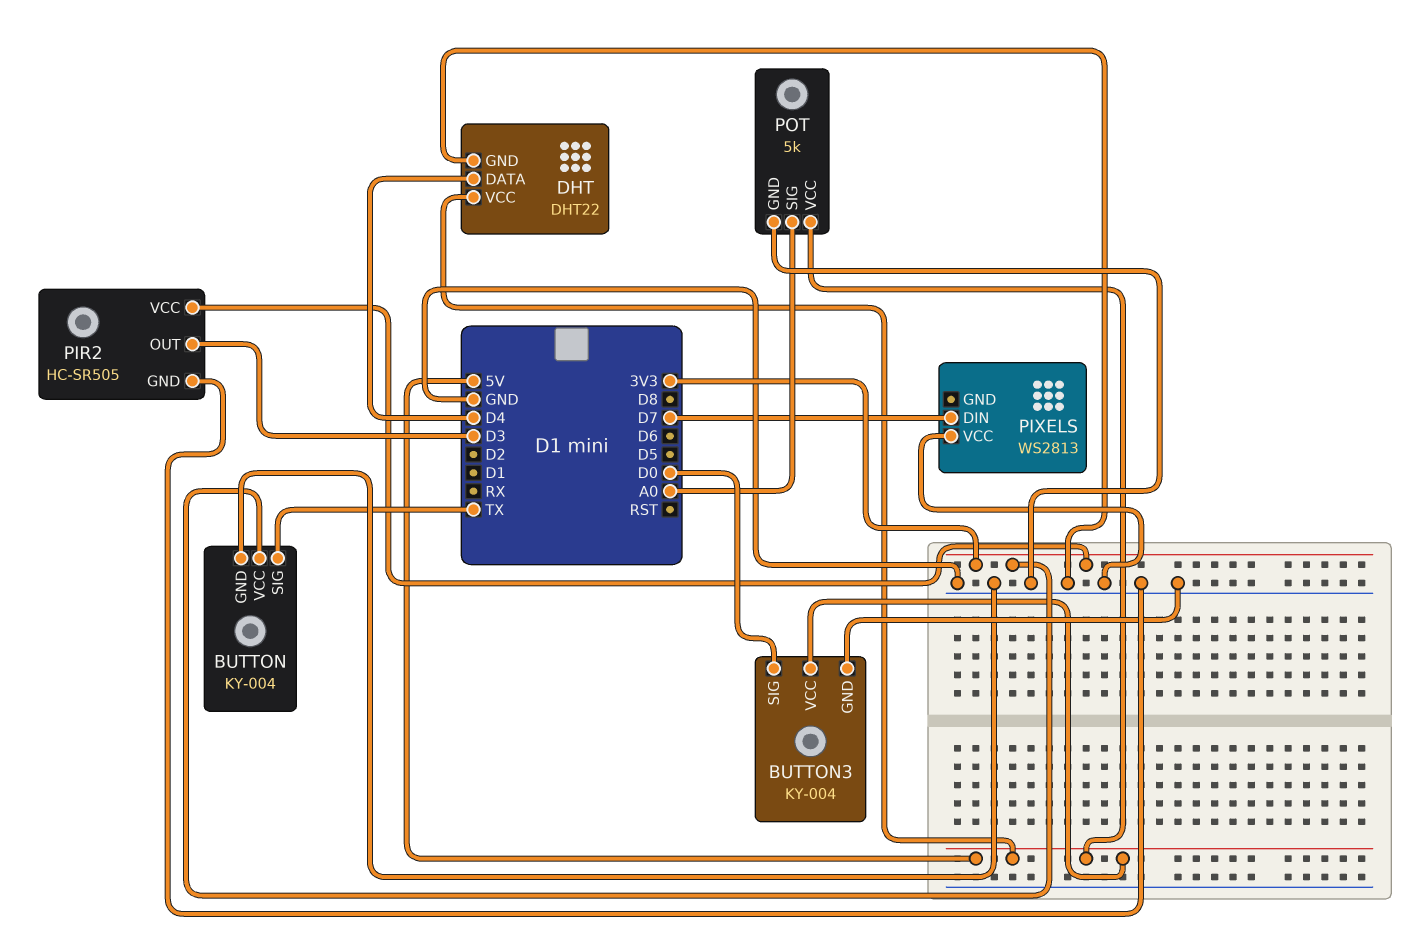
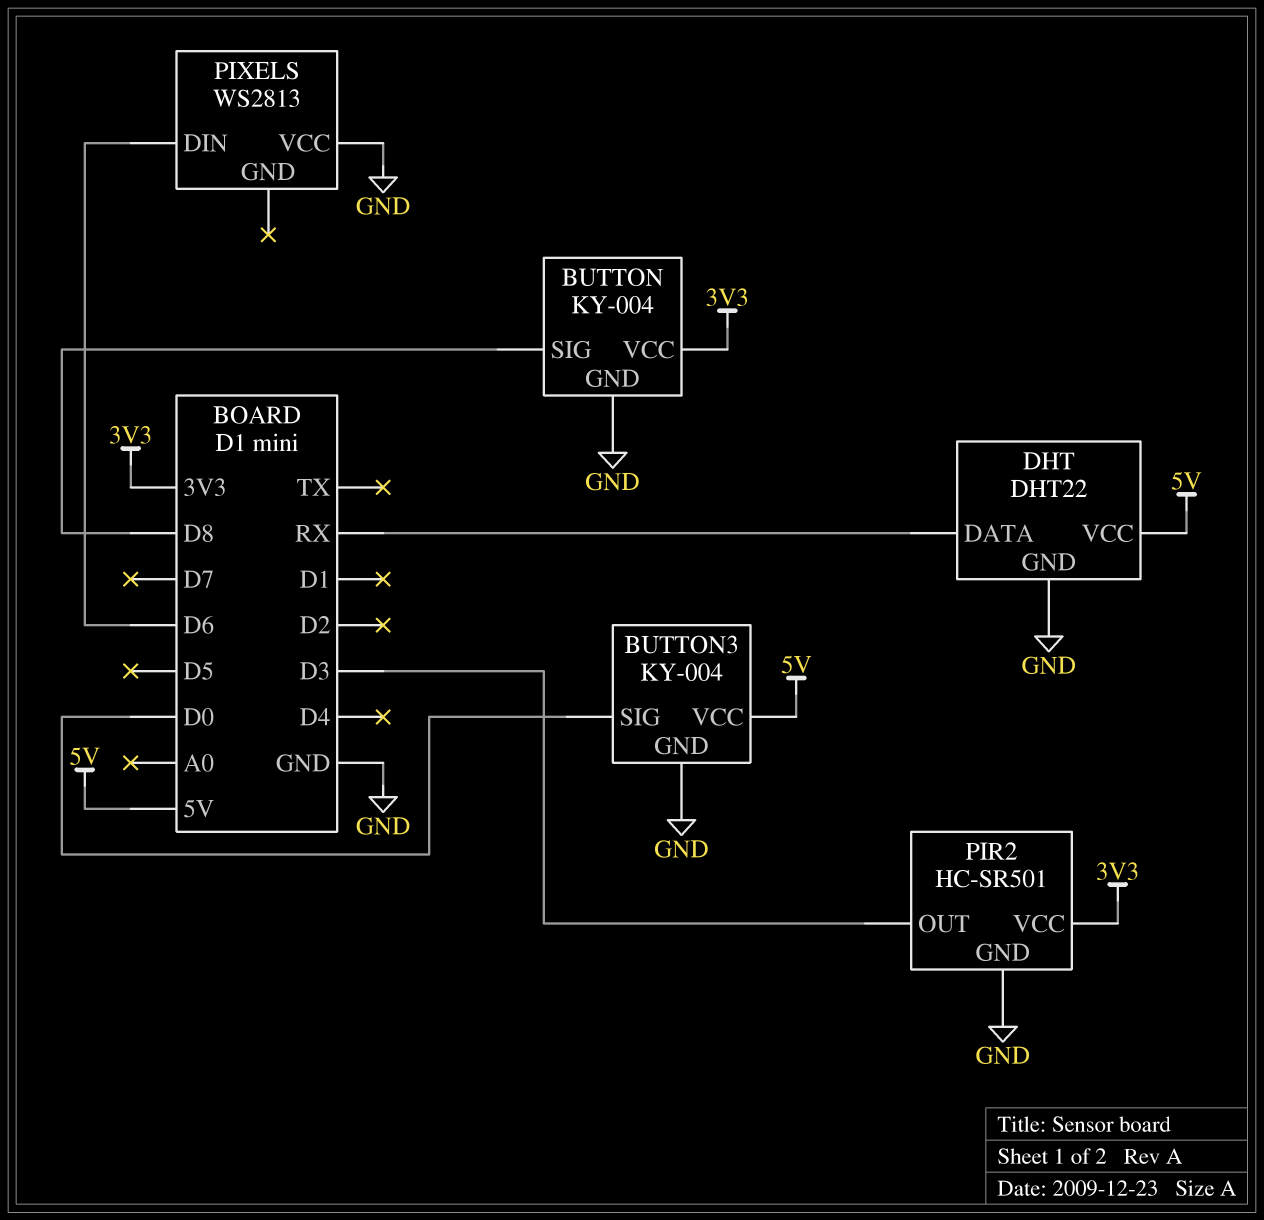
BUTTON pin SIG: TX -> D8
DHT pin DATA: D4 -> RX
PIR2: HC-SR505 -> HC-SR501
PIXELS pin DIN: D7 -> D6
POT: 5k -> none
POT pin GND: GND -> none
POT pin SIG: A0 -> none
POT pin VCC: 5V -> none

